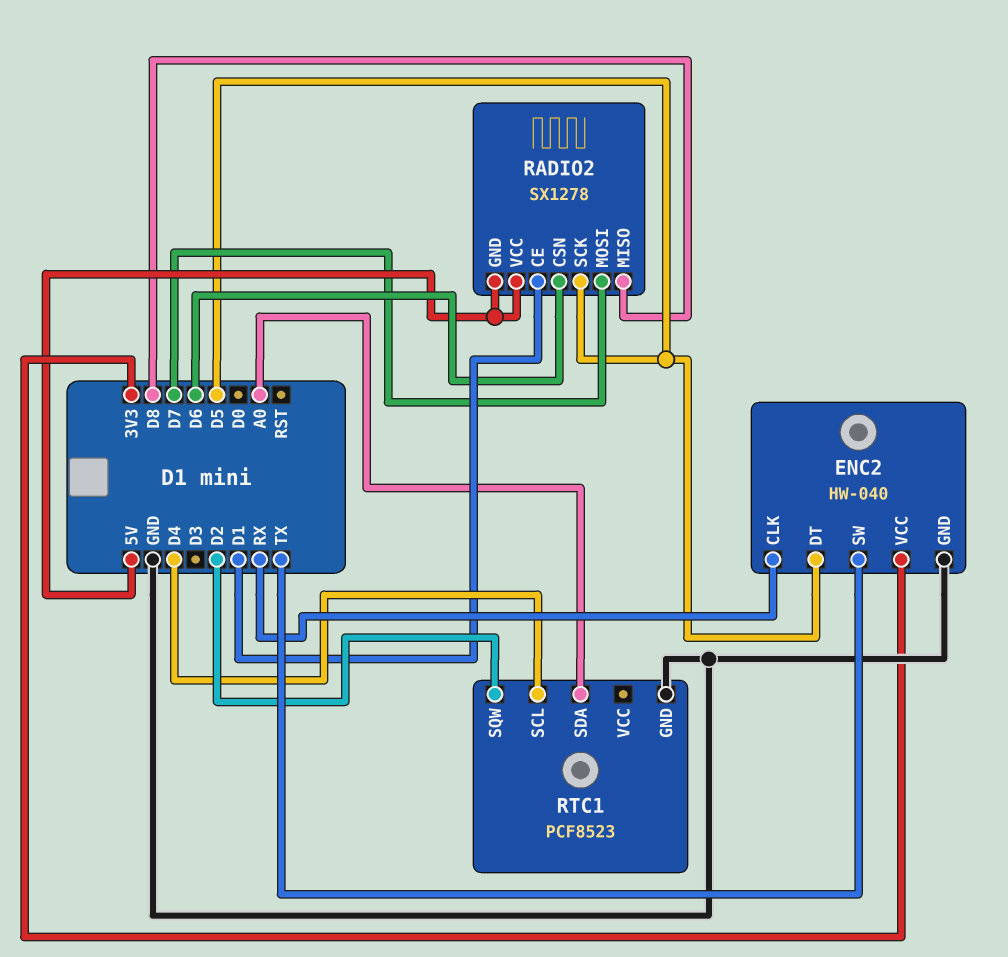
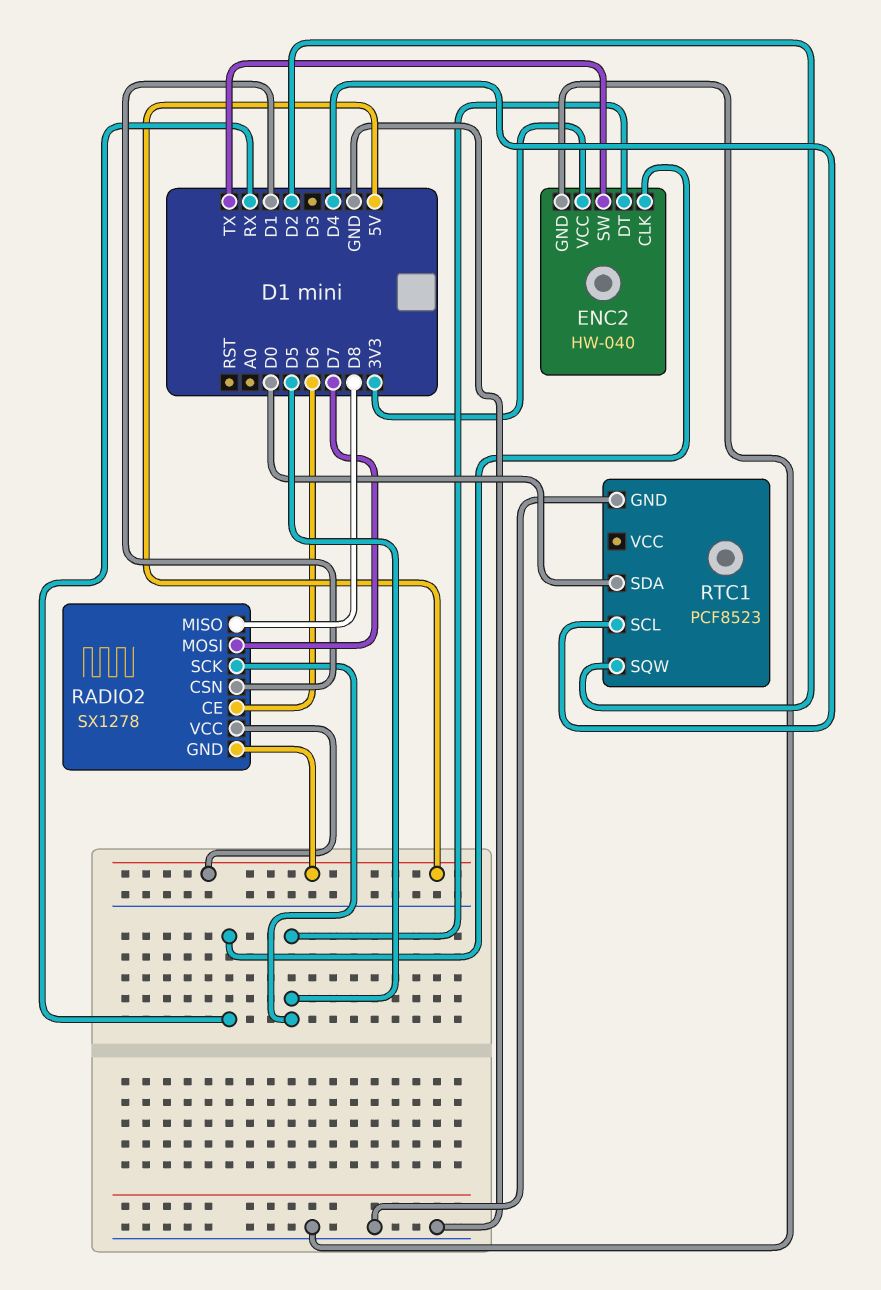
RADIO2 pin CE: D1 -> D6
RADIO2 pin CSN: D6 -> D1
RTC1 pin SDA: A0 -> D0

